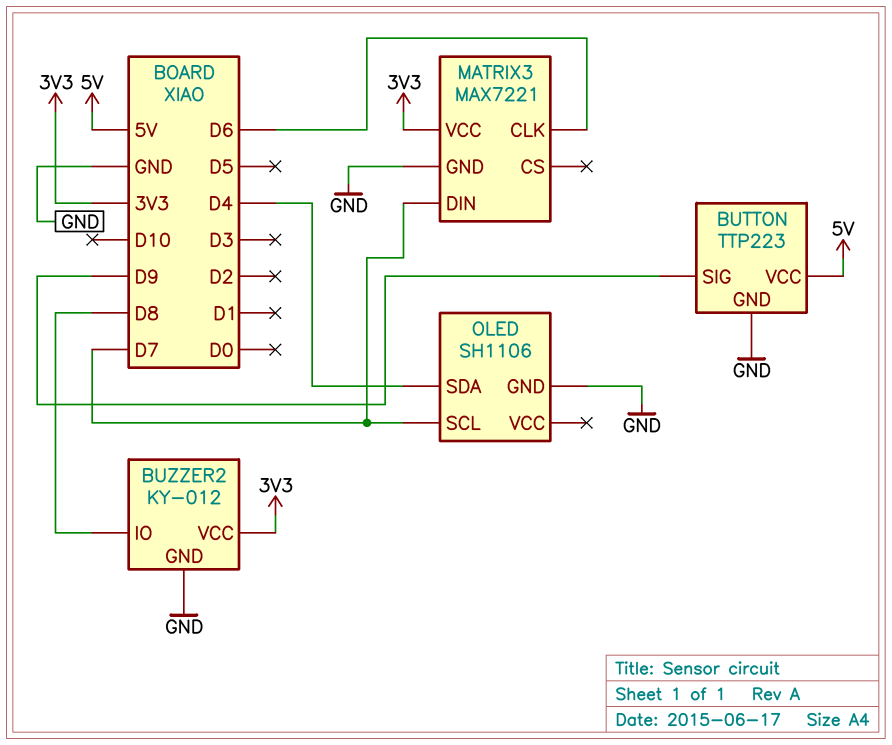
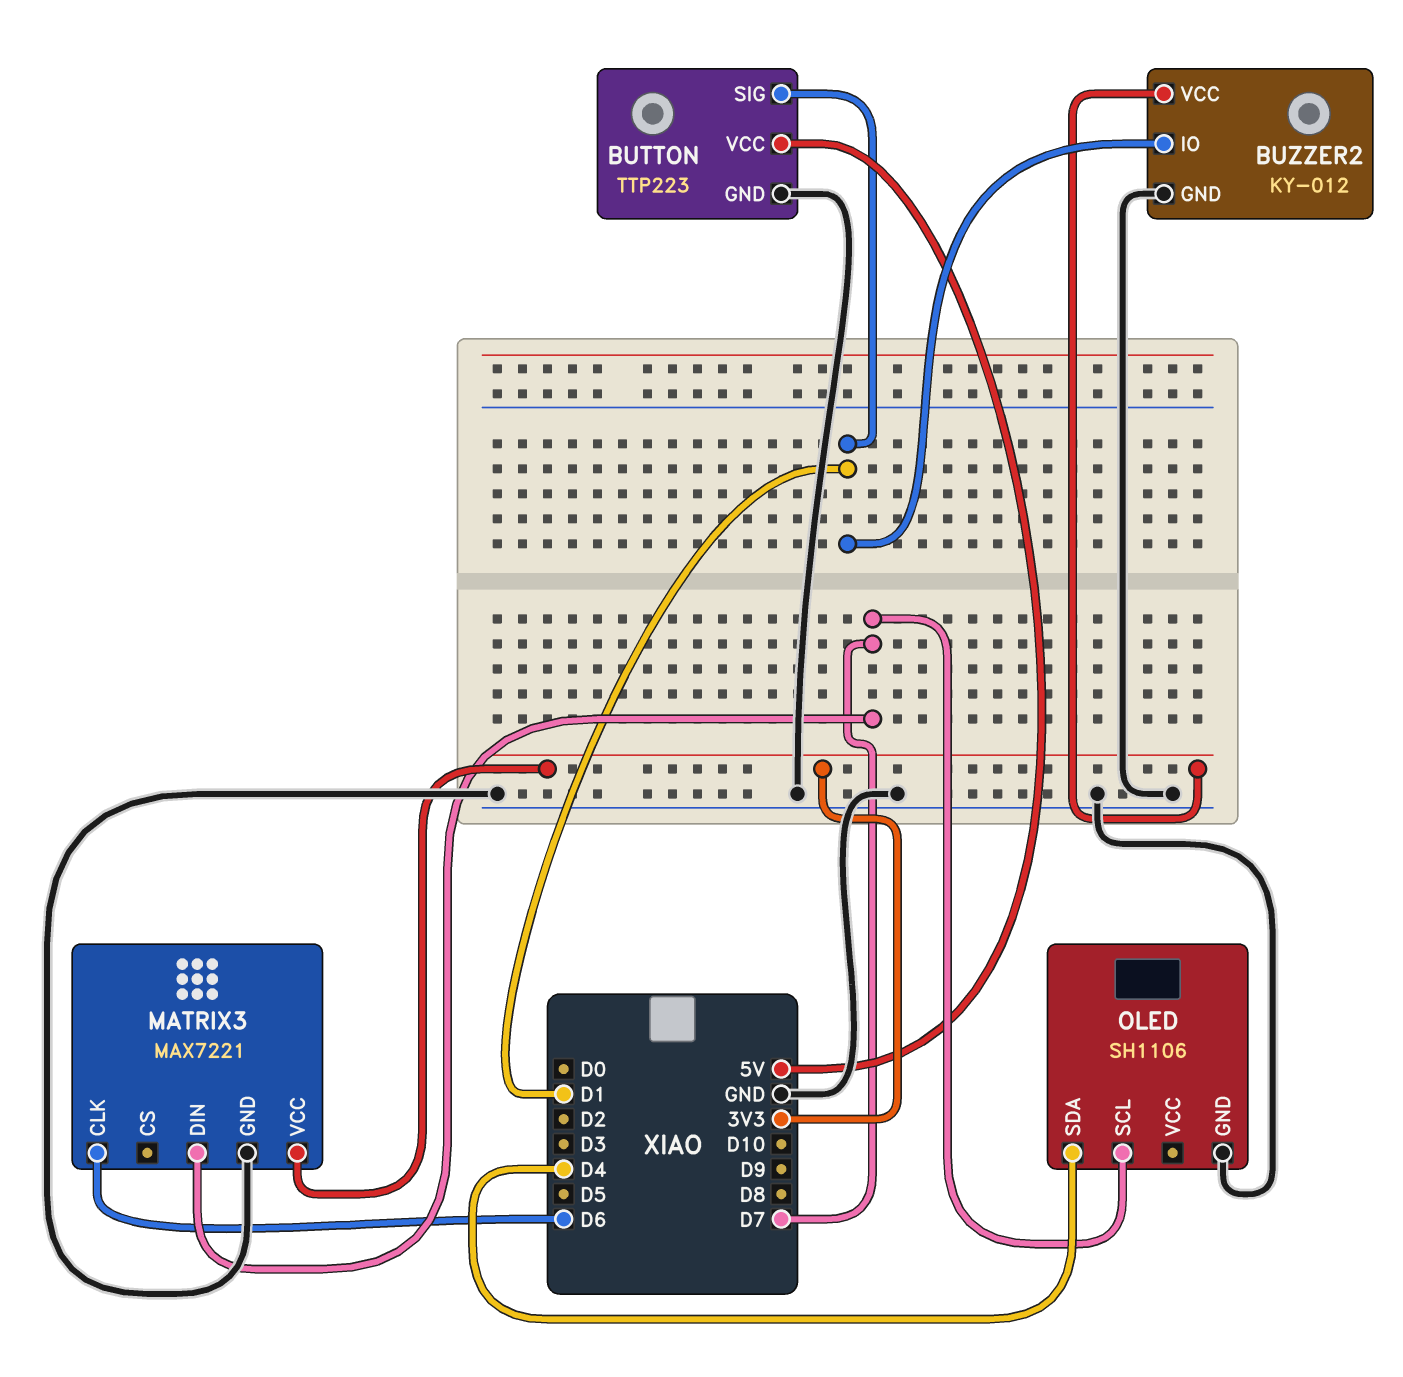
BUTTON pin SIG: D9 -> D1
BUZZER2 pin IO: D8 -> D1

